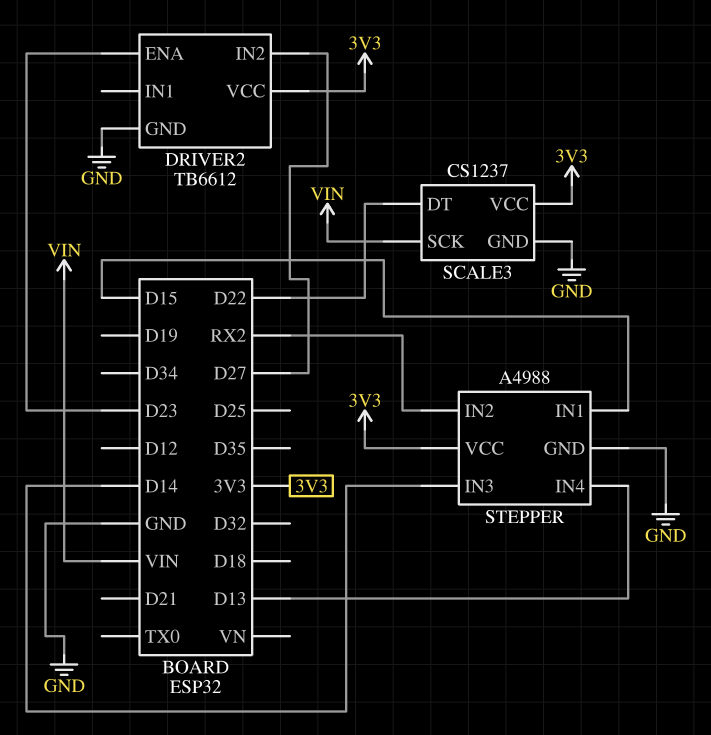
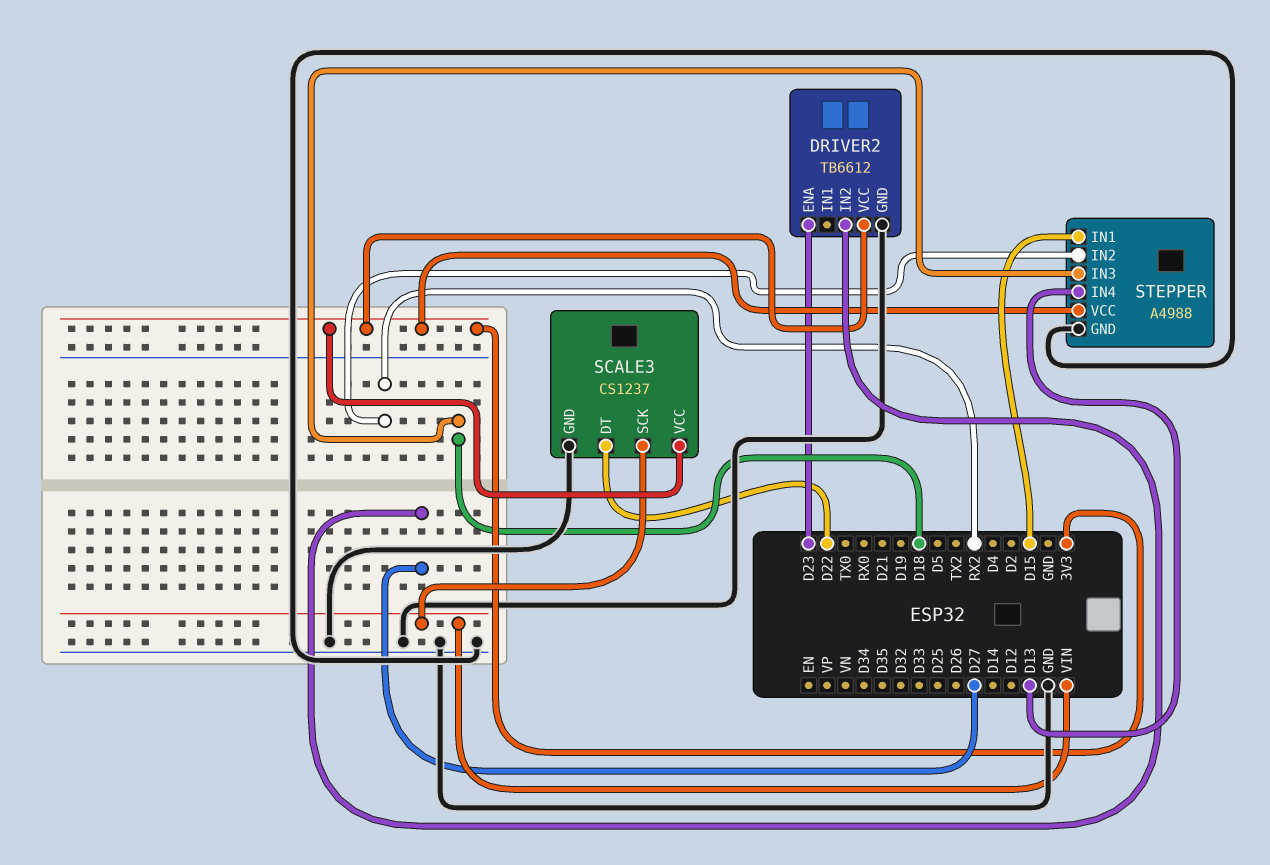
STEPPER pin IN3: D14 -> D18

